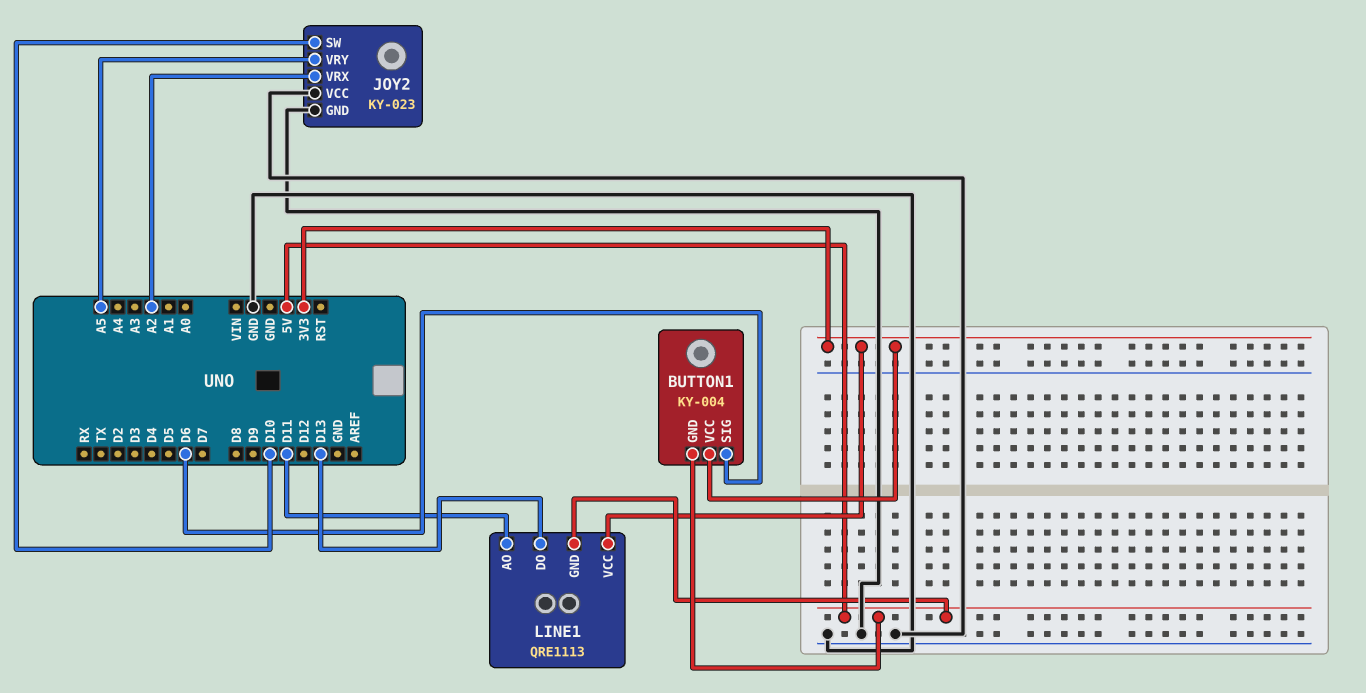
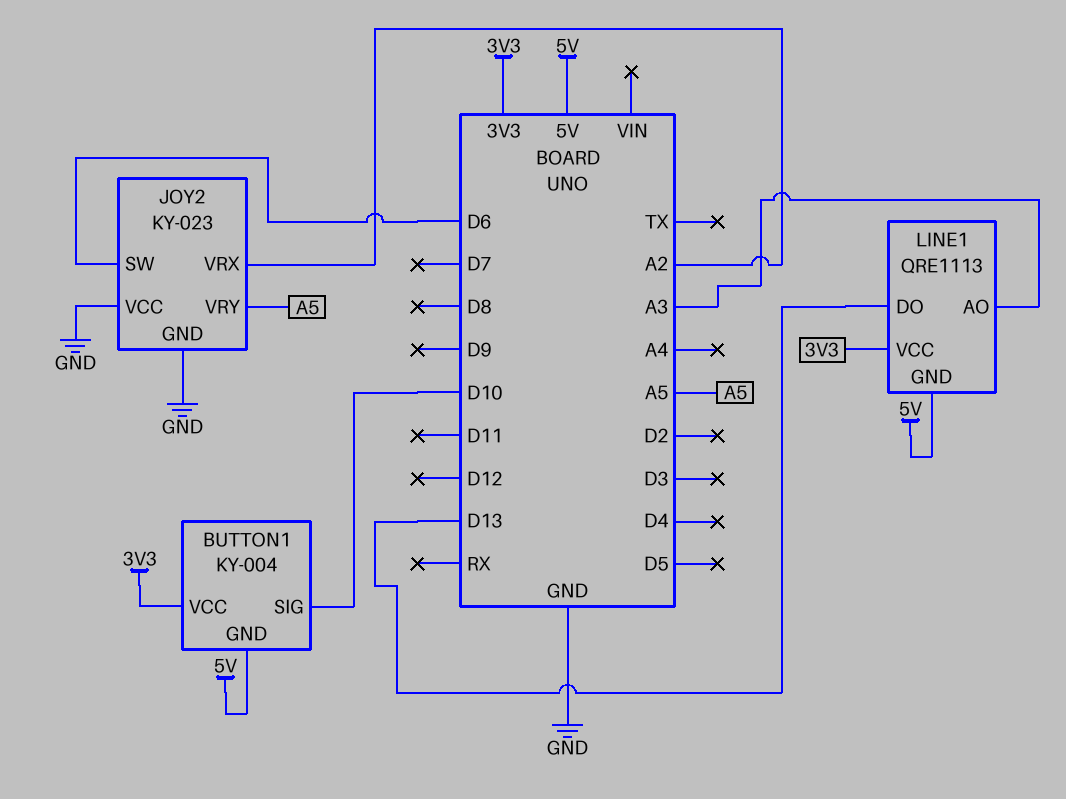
BUTTON1 pin SIG: D6 -> D10
JOY2 pin SW: D10 -> D6
LINE1 pin AO: D11 -> A3

